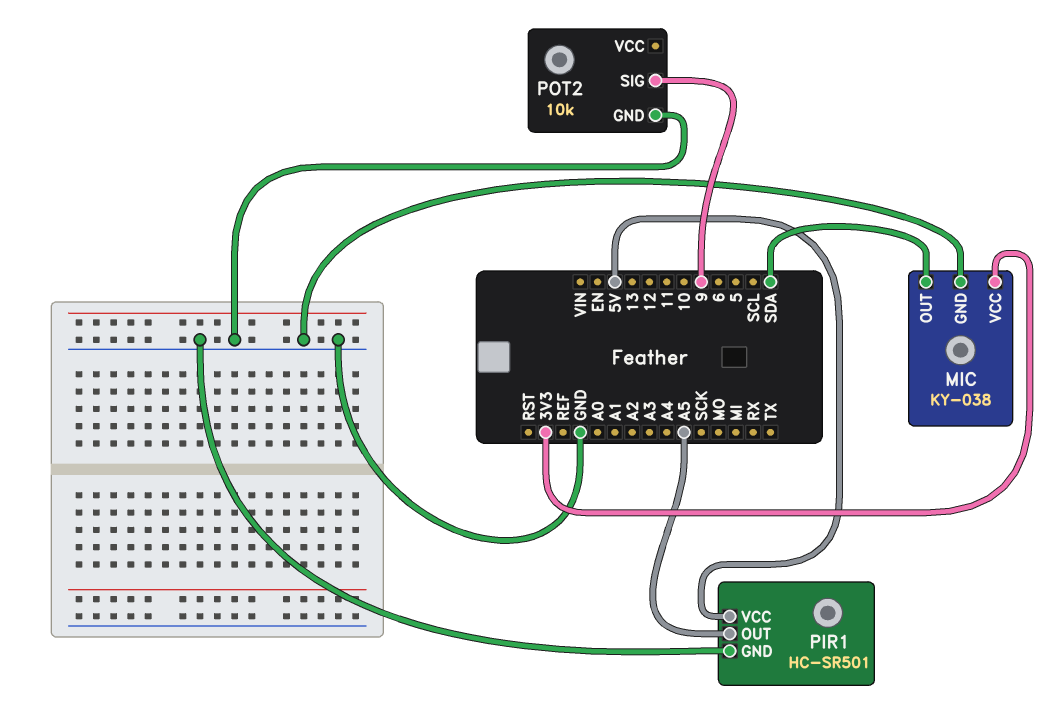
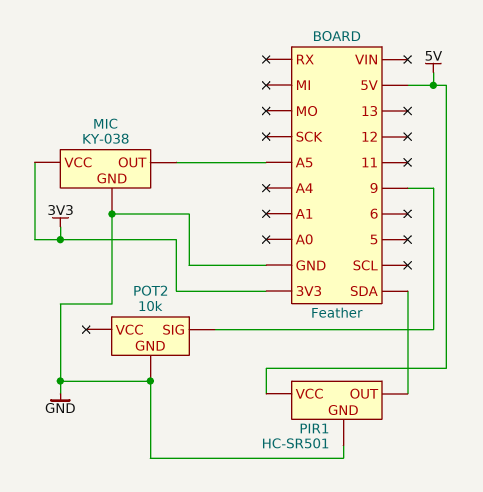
MIC pin OUT: SDA -> A5
PIR1 pin OUT: A5 -> SDA

